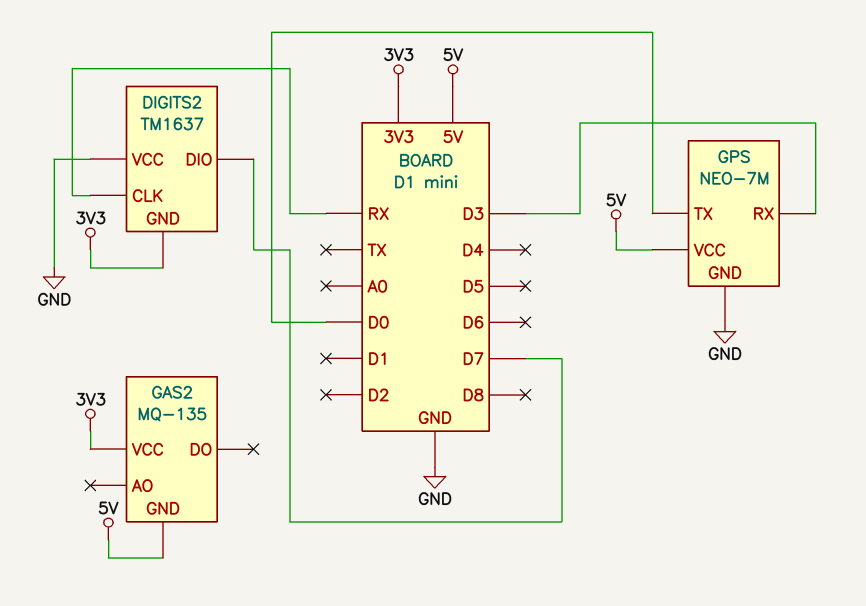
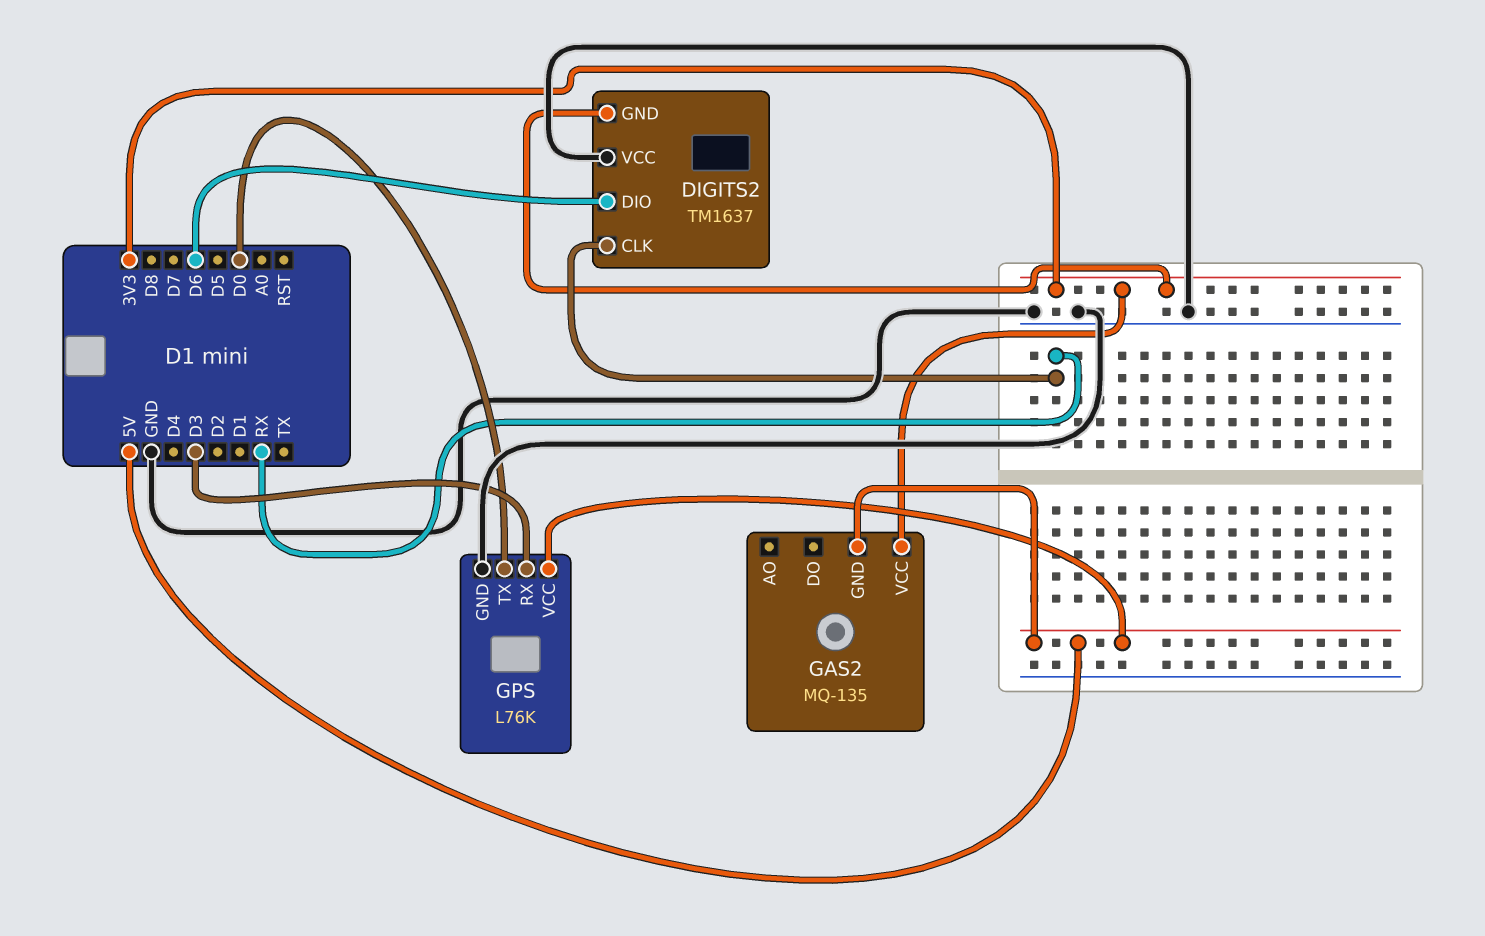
DIGITS2 pin DIO: D7 -> D6
GPS: NEO-7M -> L76K

